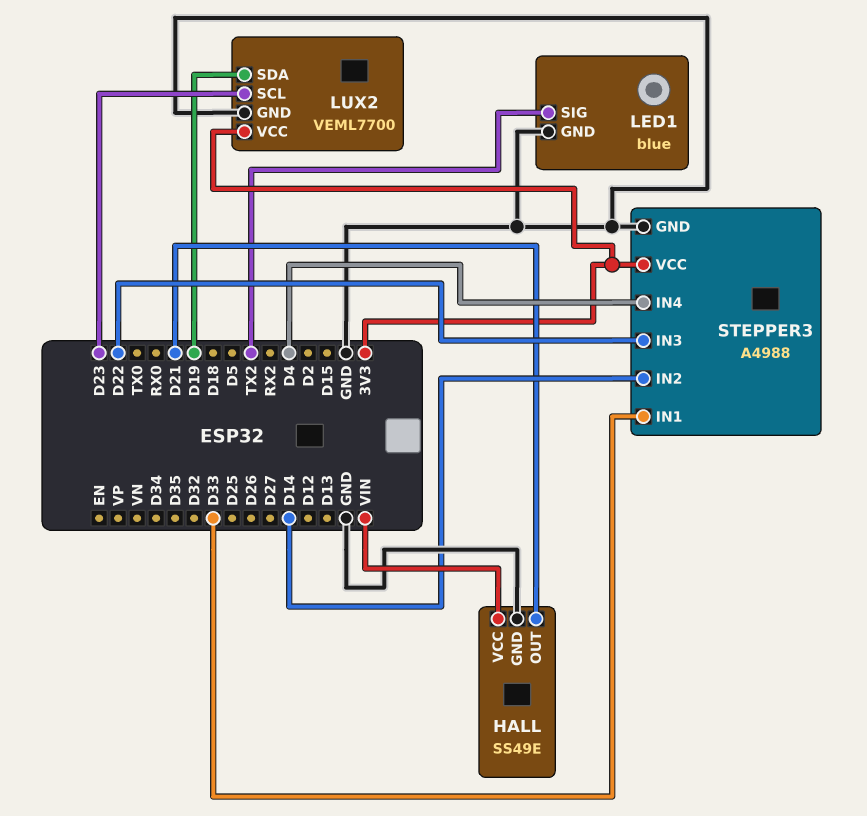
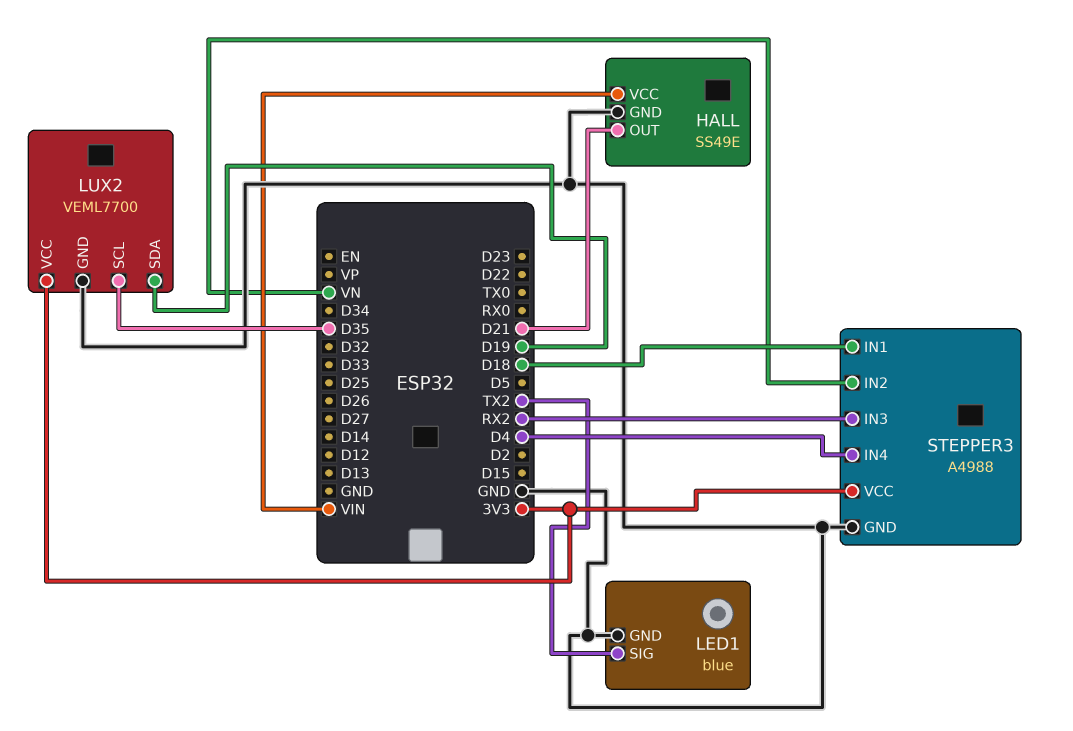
LUX2 pin SCL: D23 -> D35
STEPPER3 pin IN1: D33 -> D18
STEPPER3 pin IN2: D14 -> VN
STEPPER3 pin IN3: D22 -> RX2

